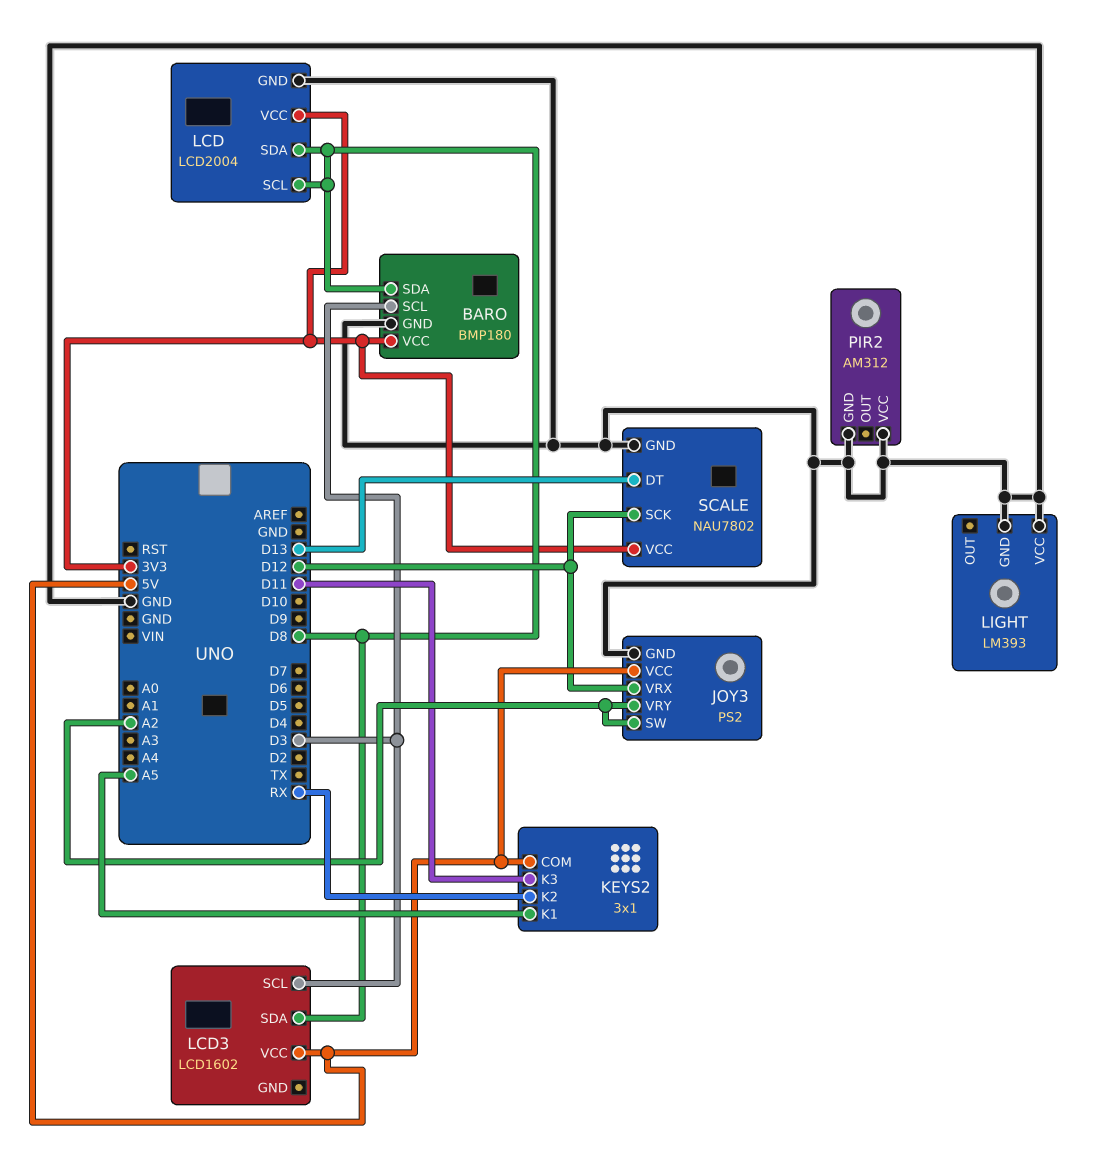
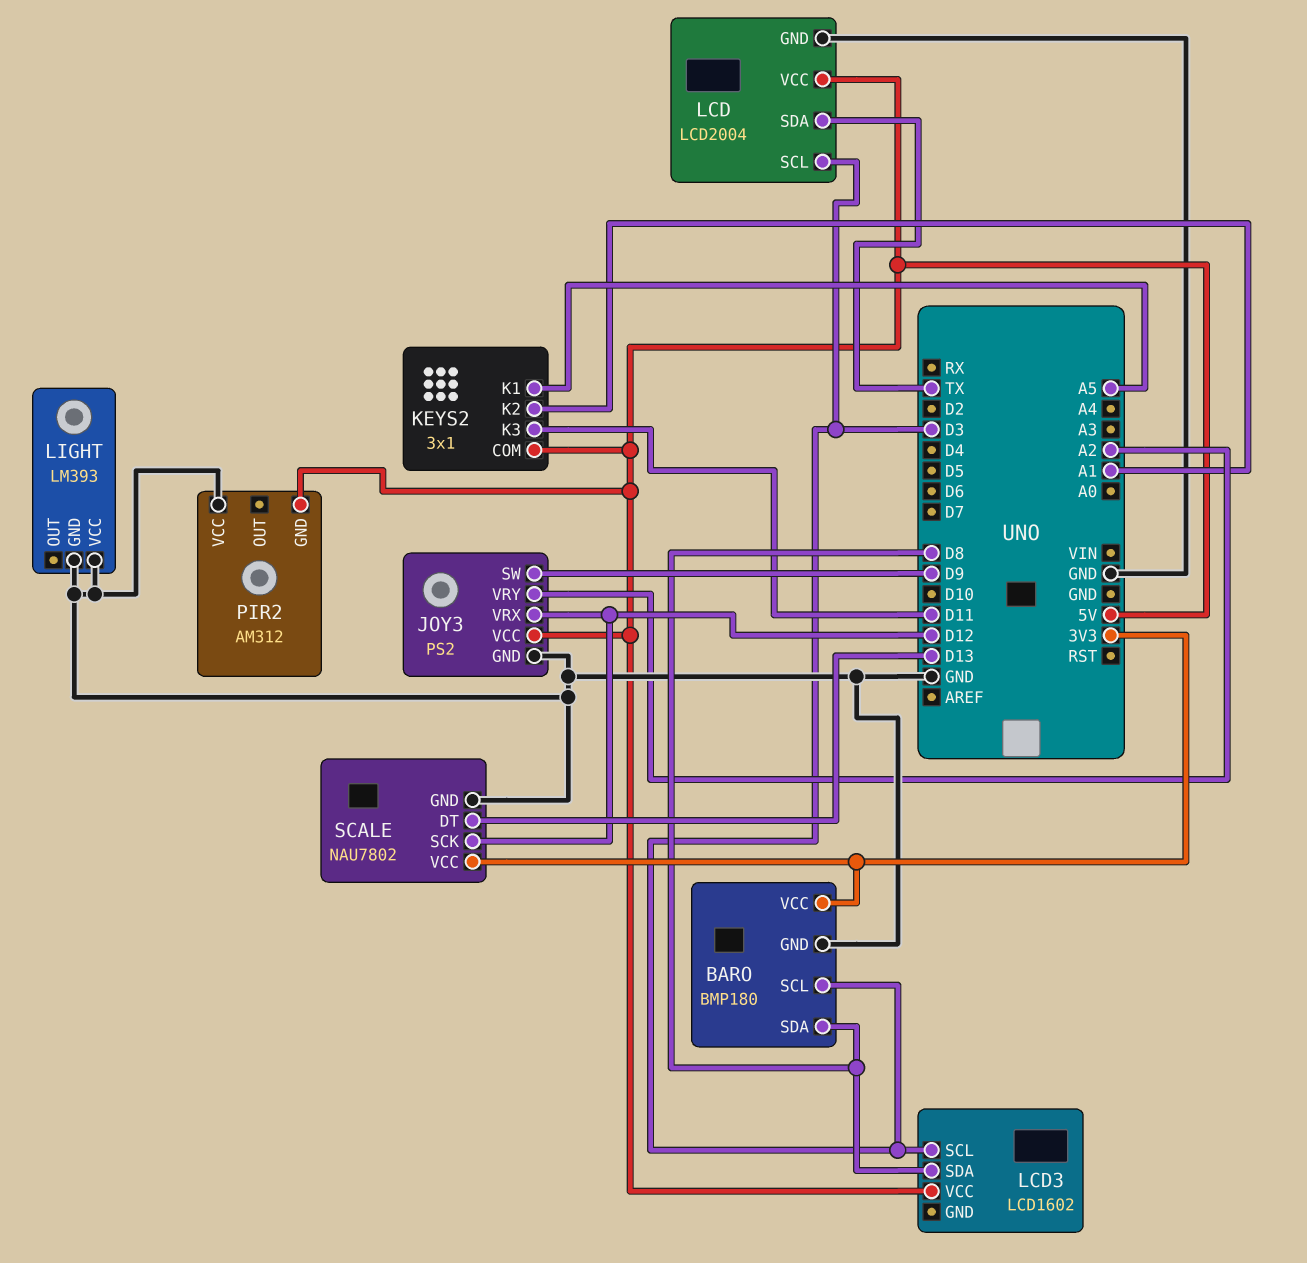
JOY3 pin SW: A2 -> D9
KEYS2 pin K2: RX -> A1
LCD pin SCL: D8 -> D3
LCD pin SDA: D8 -> TX
LCD pin VCC: 3V3 -> 5V
PIR2 pin GND: GND -> 5V

